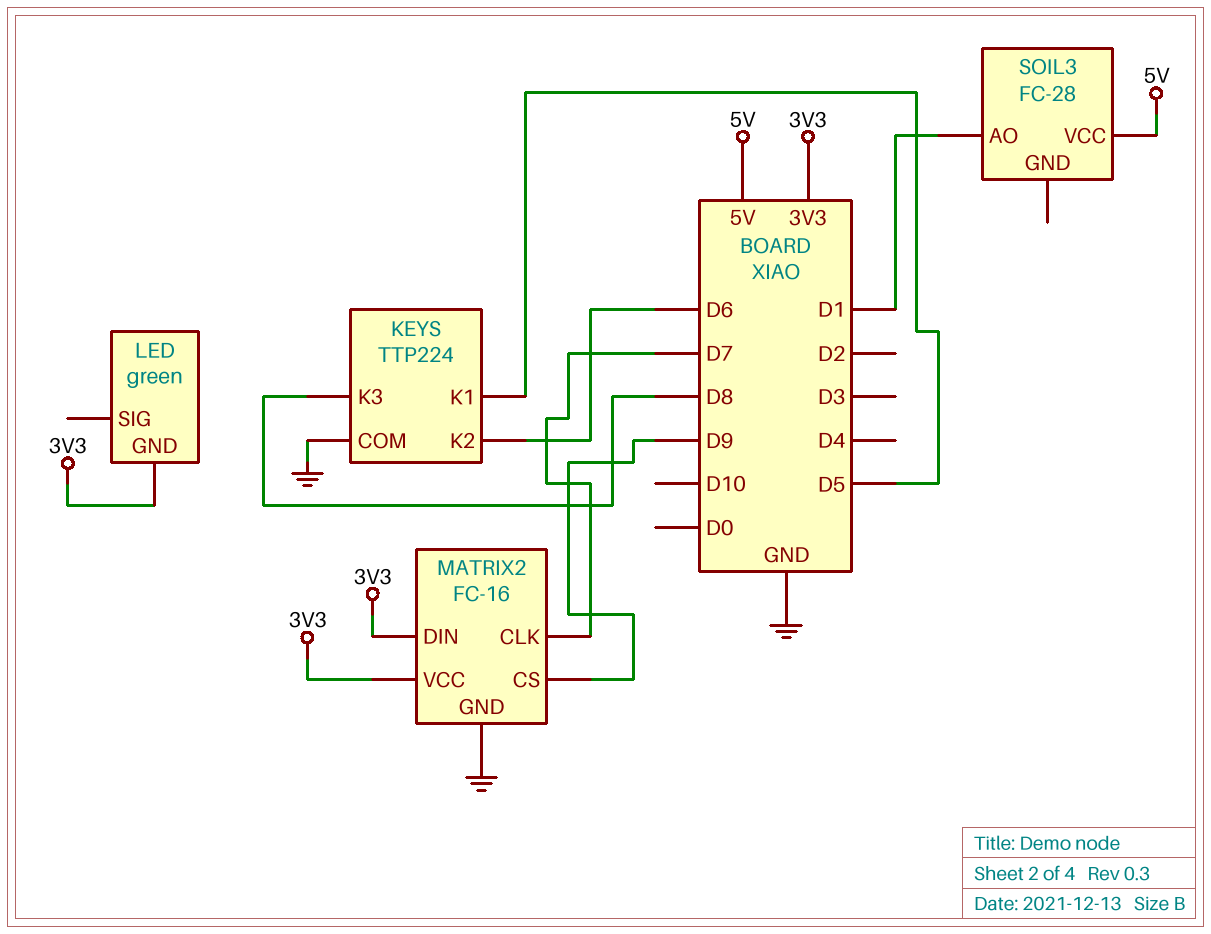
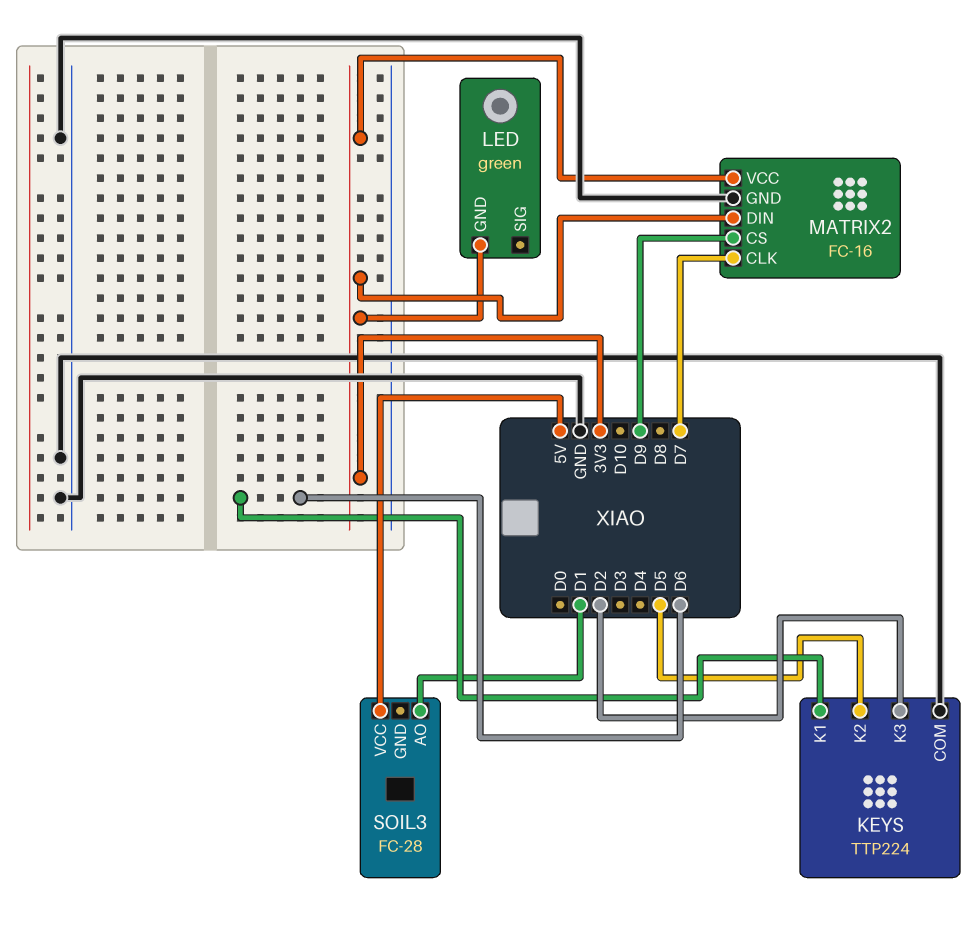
KEYS pin K1: D5 -> D6
KEYS pin K2: D6 -> D5
KEYS pin K3: D8 -> D2

